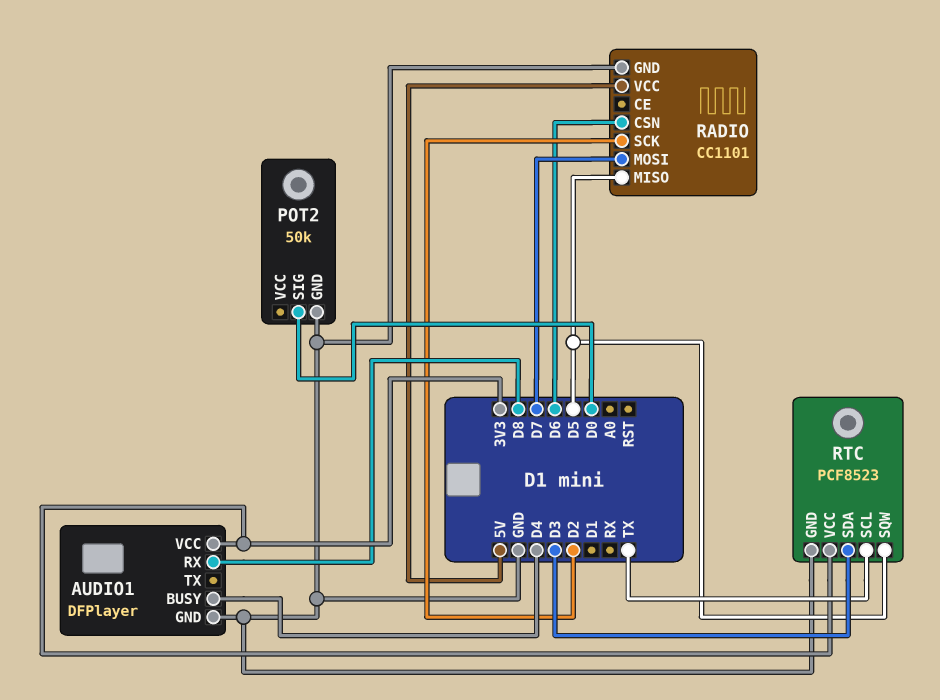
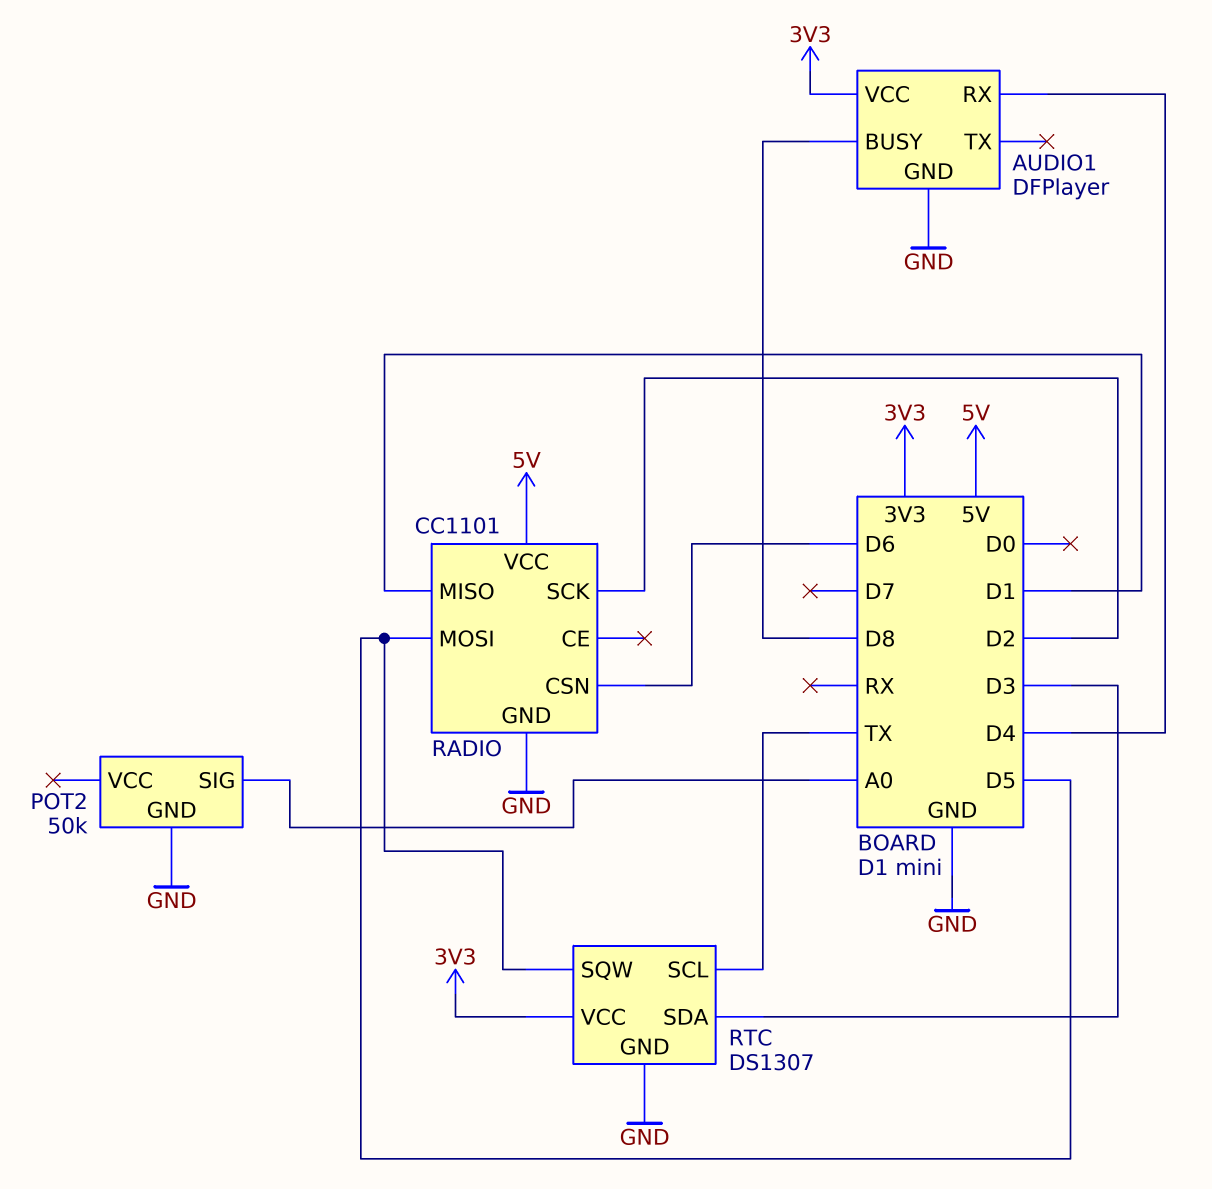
AUDIO1 pin BUSY: D4 -> D8
AUDIO1 pin RX: D8 -> D4
POT2 pin SIG: D0 -> A0
RADIO pin MISO: D5 -> D1
RADIO pin MOSI: D7 -> D5
RTC: PCF8523 -> DS1307

